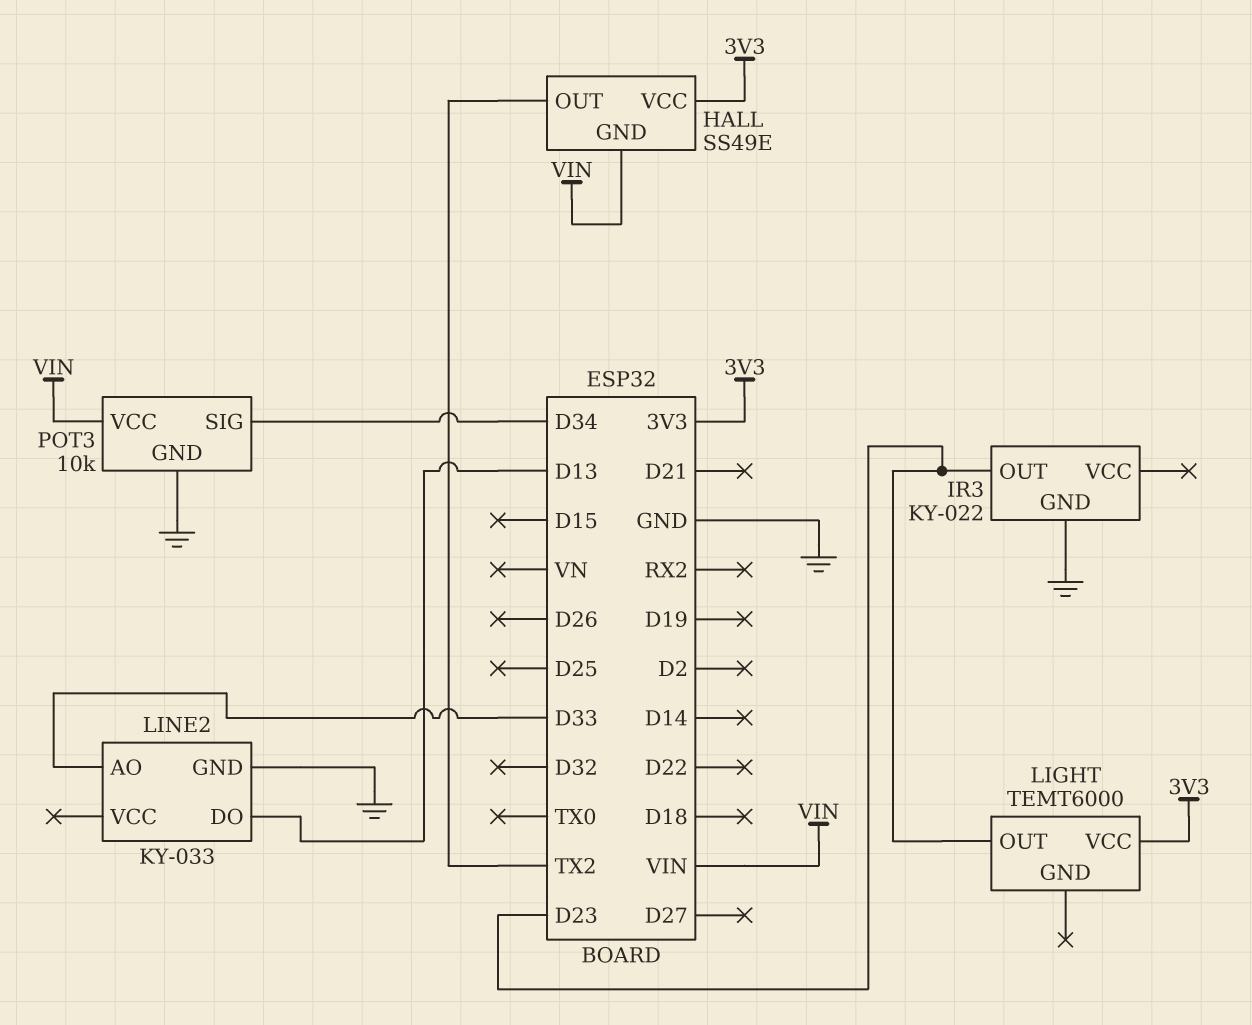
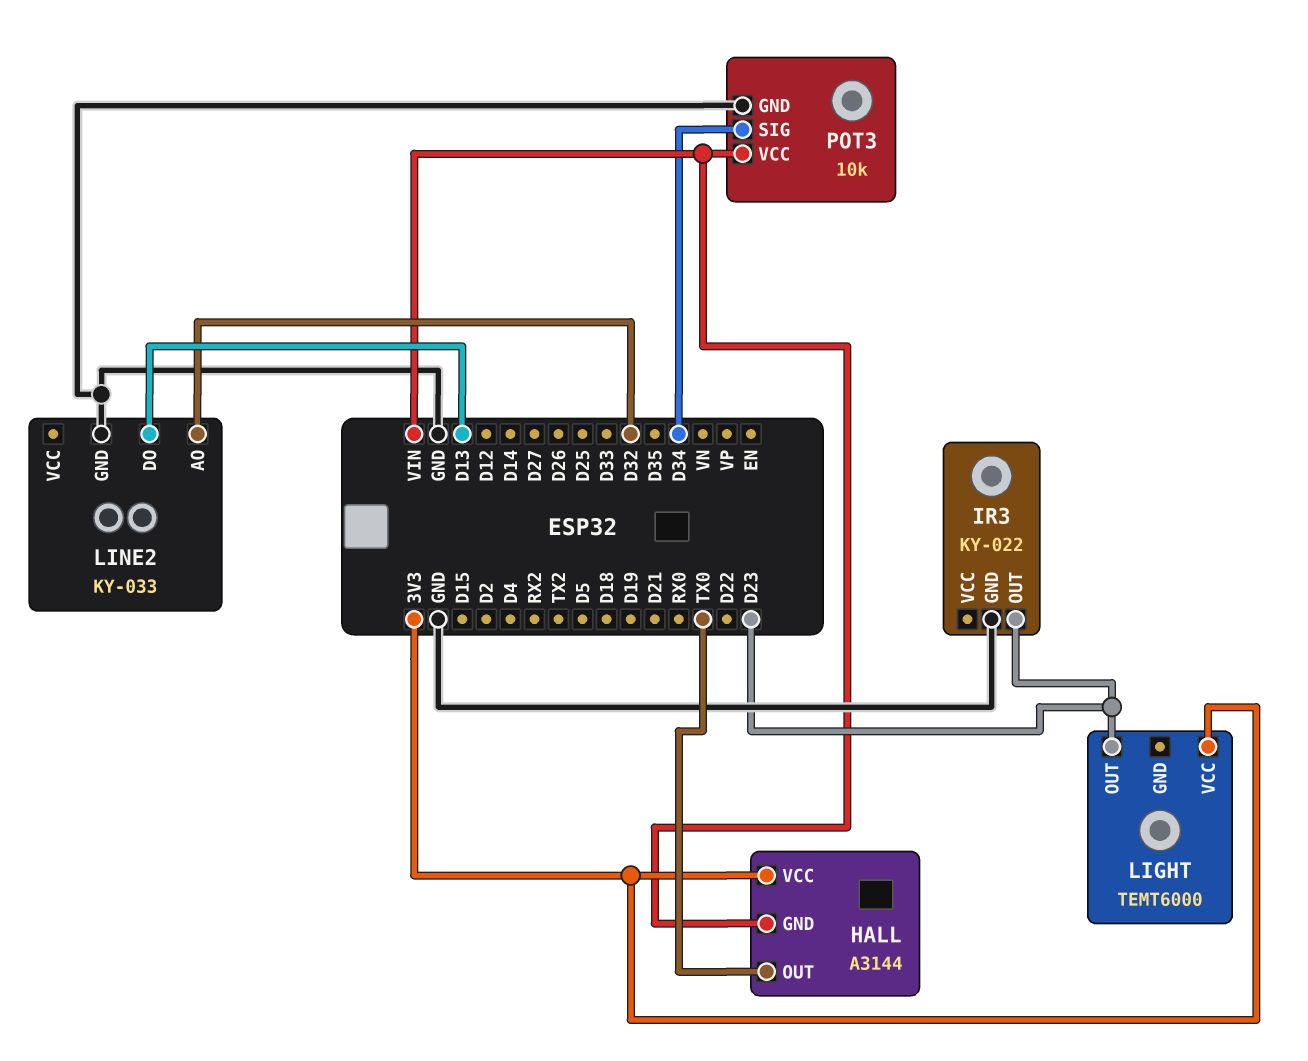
HALL: SS49E -> A3144
HALL pin OUT: TX2 -> TX0
LINE2 pin AO: D33 -> D32

